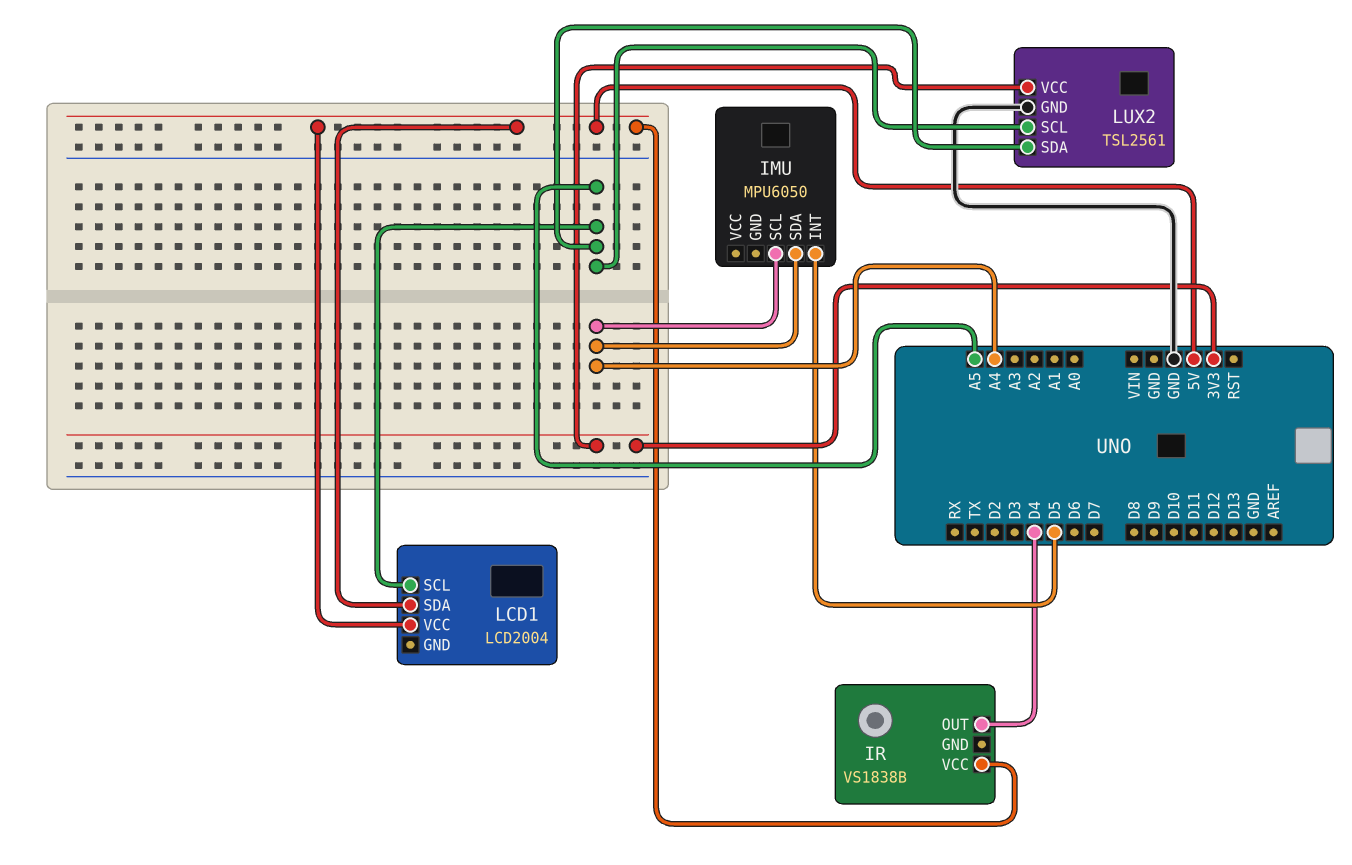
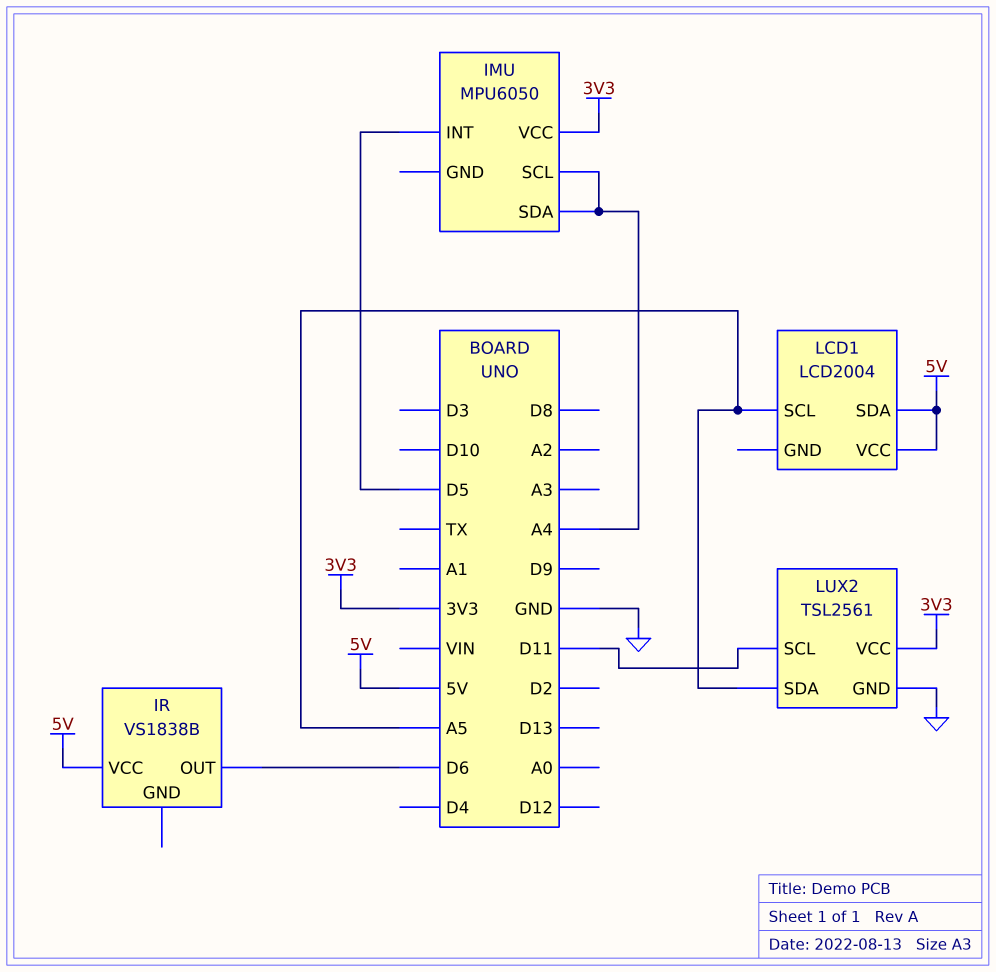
IMU pin VCC: none -> 3V3
IR pin OUT: D4 -> D6
LUX2 pin SCL: A5 -> D11

